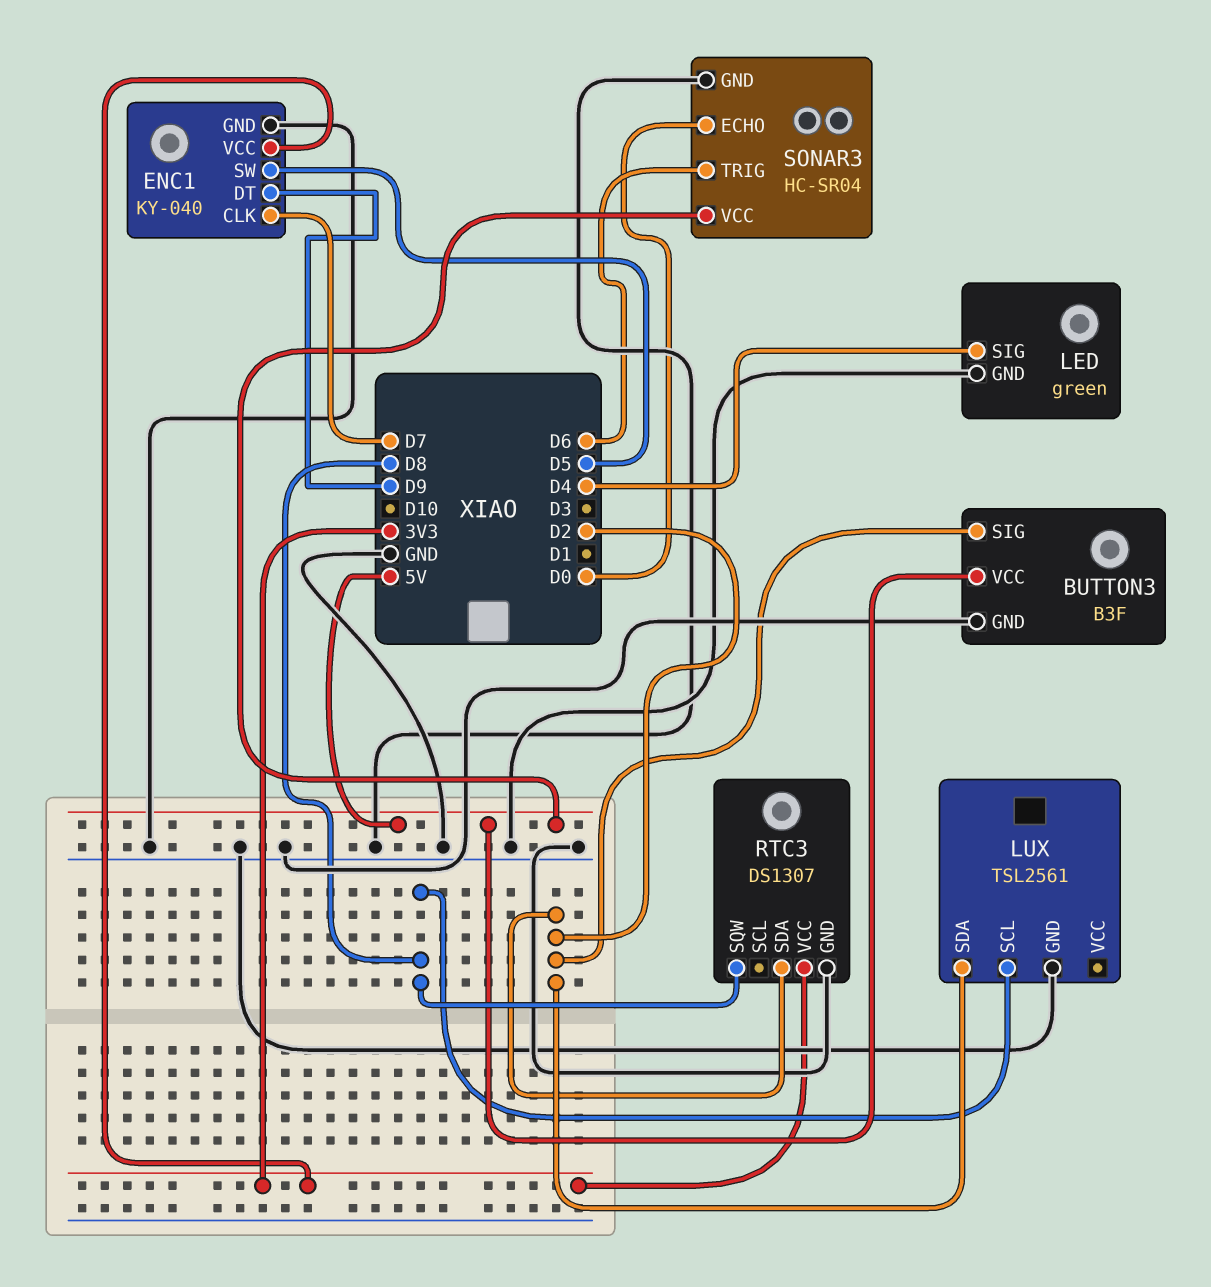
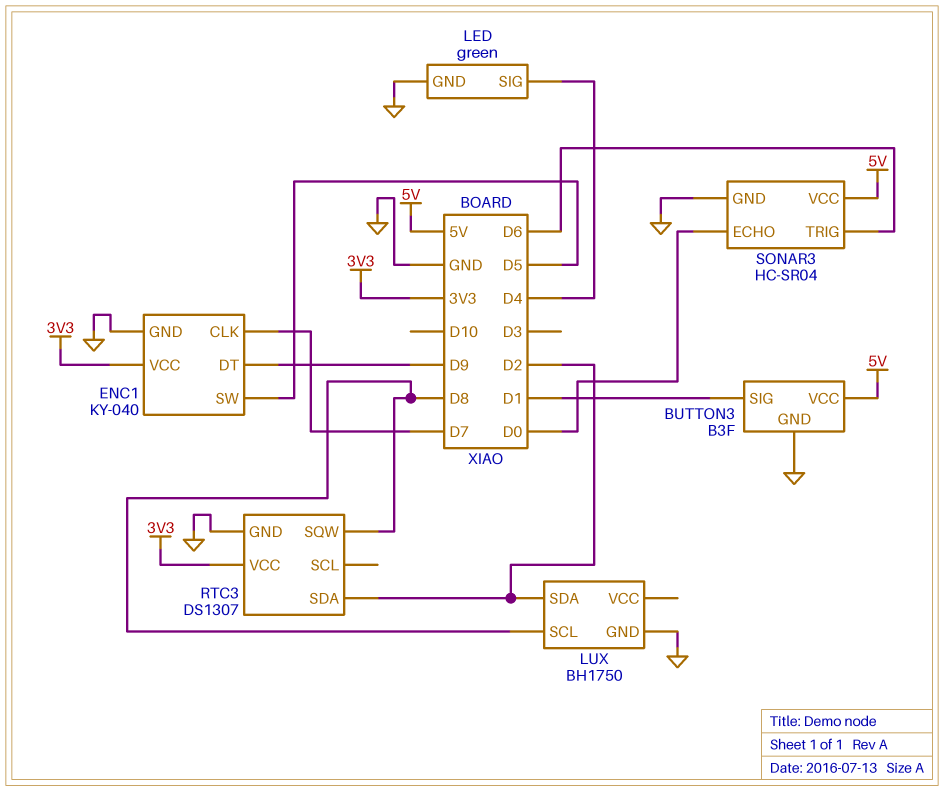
BUTTON3 pin SIG: D2 -> D1
LUX: TSL2561 -> BH1750

